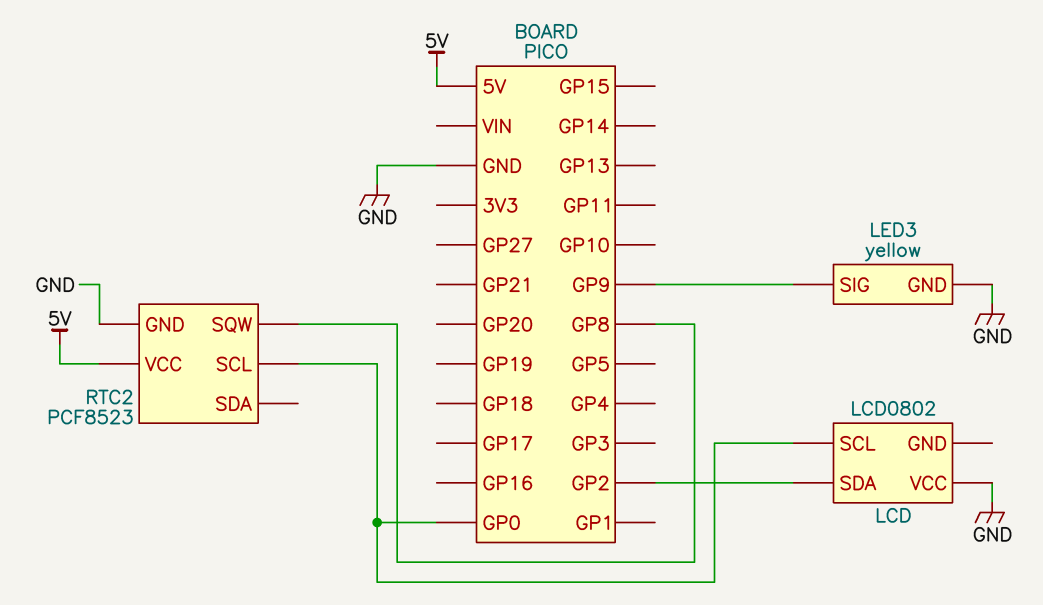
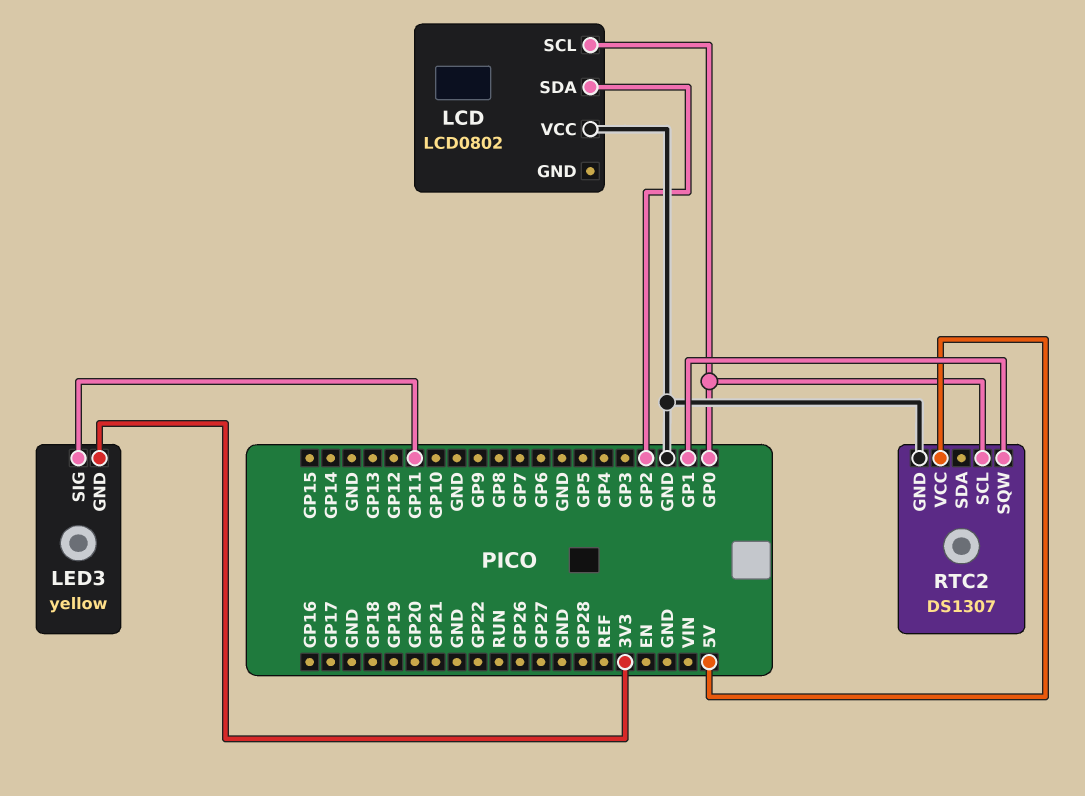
LED3 pin GND: GND -> 3V3
LED3 pin SIG: GP9 -> GP11
RTC2: PCF8523 -> DS1307
RTC2 pin SQW: GP8 -> GP1

